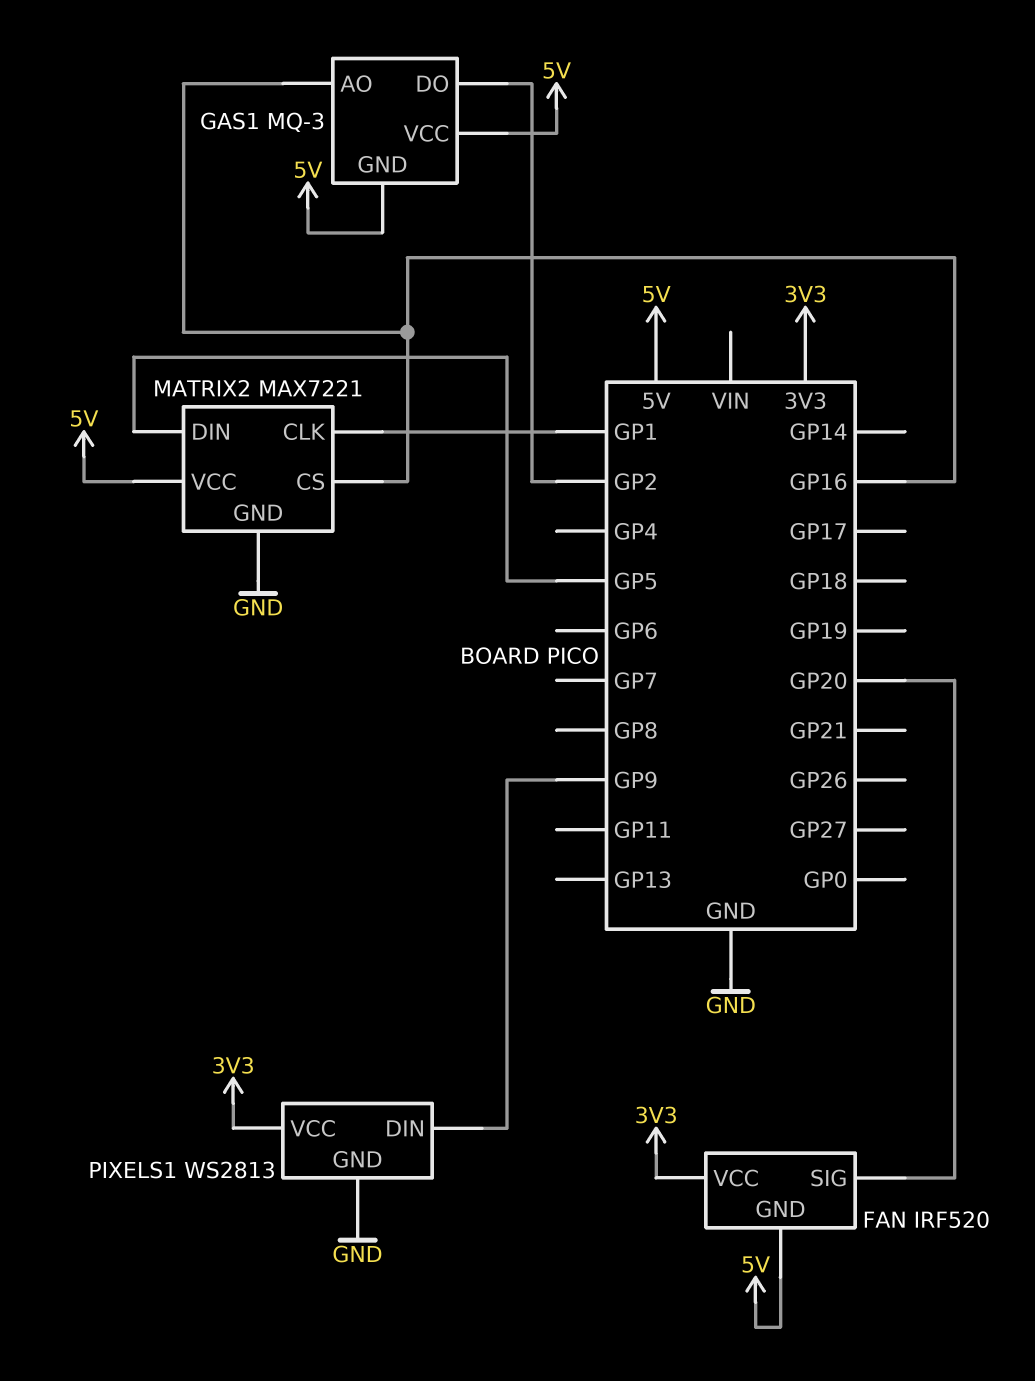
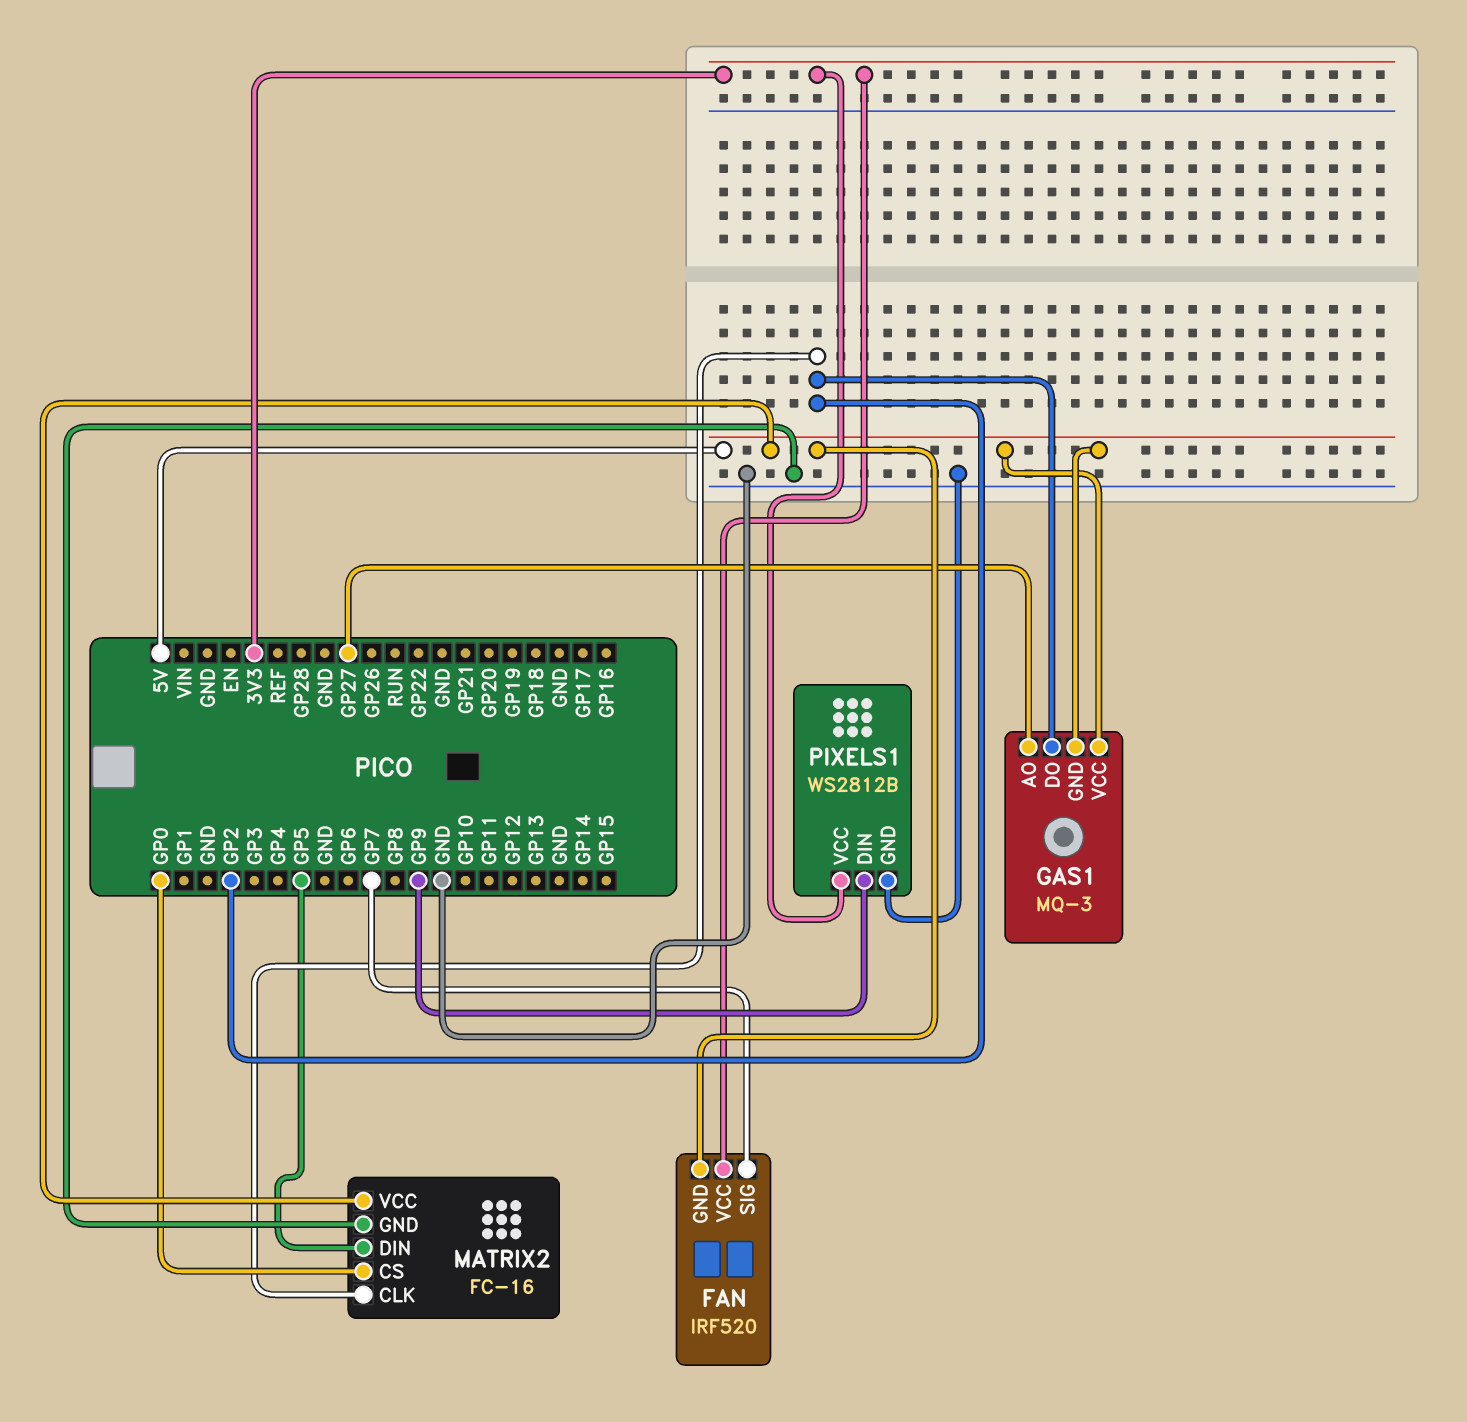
FAN pin SIG: GP20 -> GP7
GAS1 pin AO: GP16 -> GP27
MATRIX2: MAX7221 -> FC-16
MATRIX2 pin CLK: GP1 -> GP2
MATRIX2 pin CS: GP16 -> GP0
PIXELS1: WS2813 -> WS2812B

